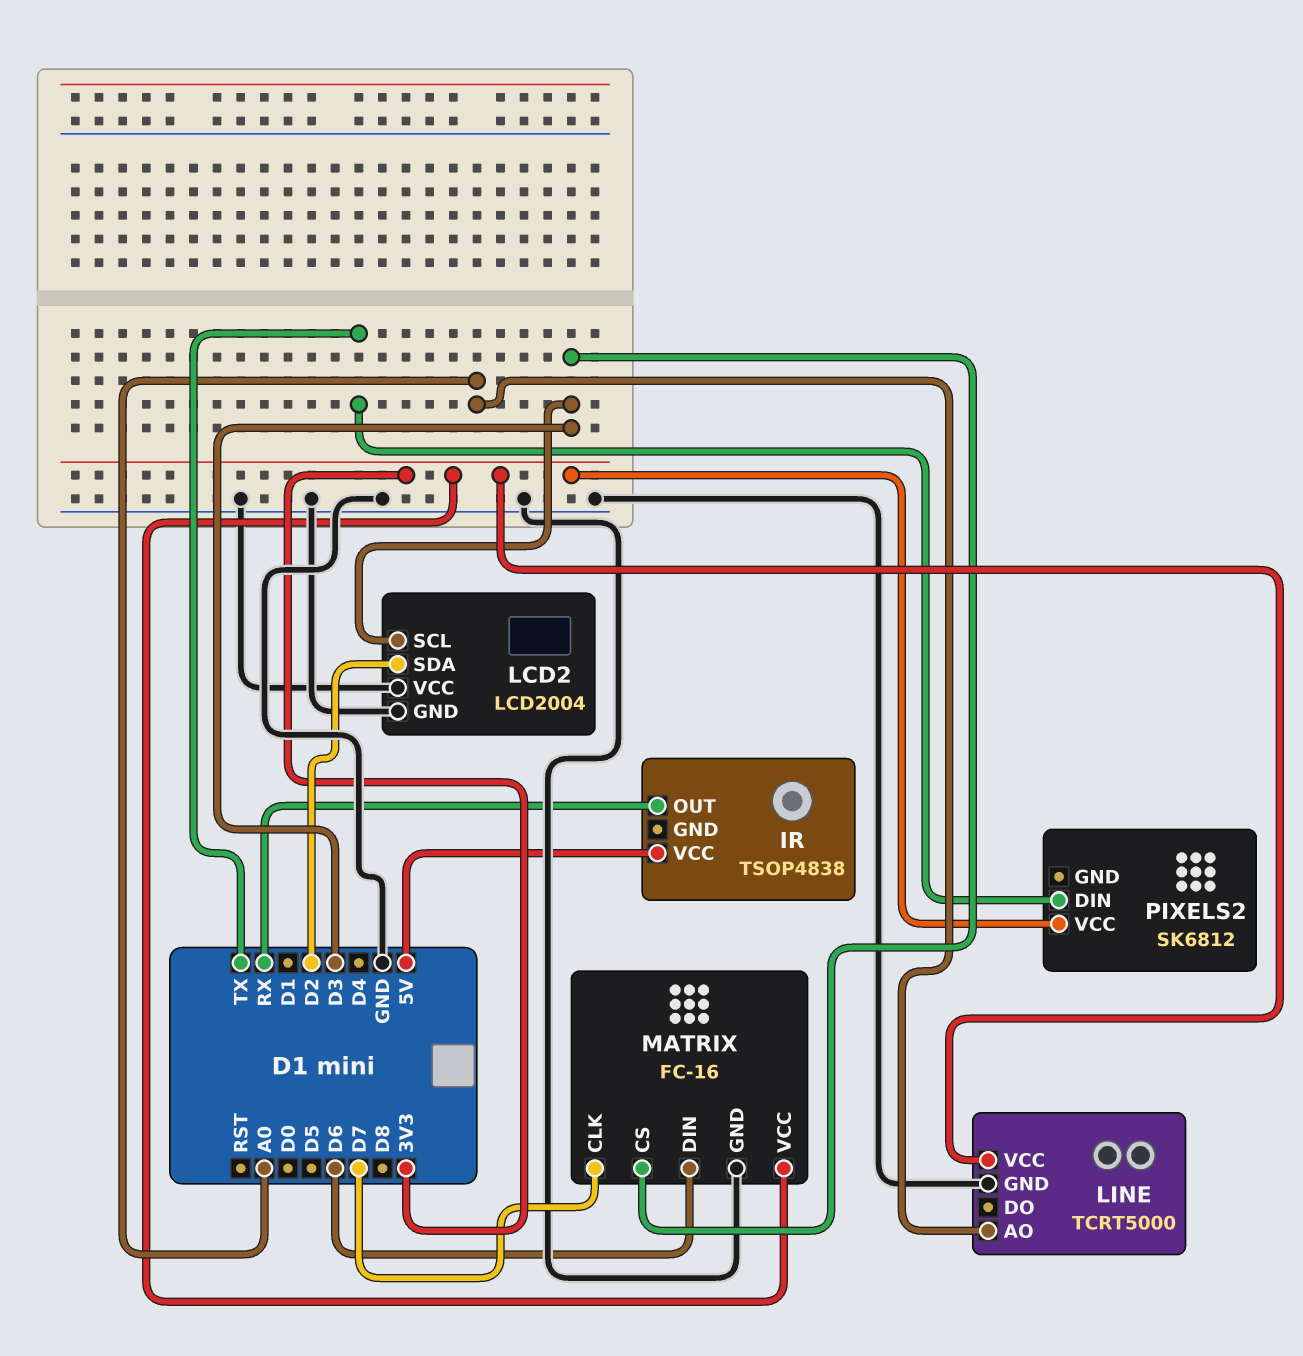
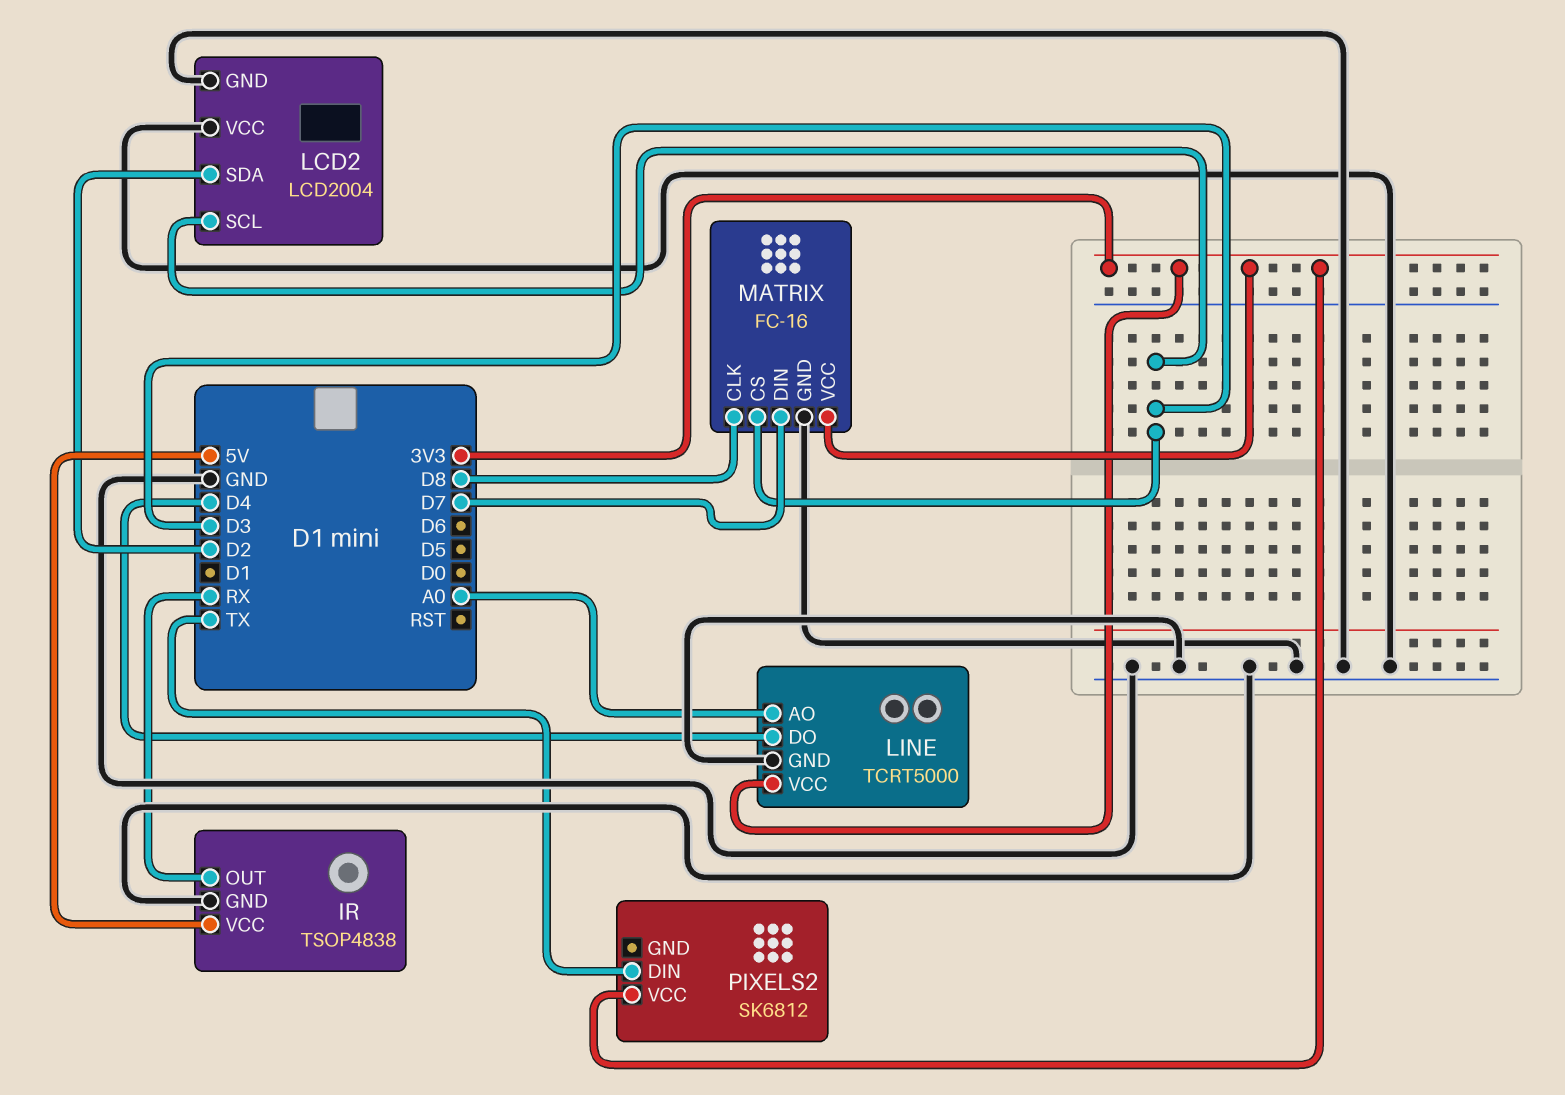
IR pin GND: none -> GND
LINE pin DO: none -> D4
MATRIX pin CLK: D7 -> D8
MATRIX pin DIN: D6 -> D7

